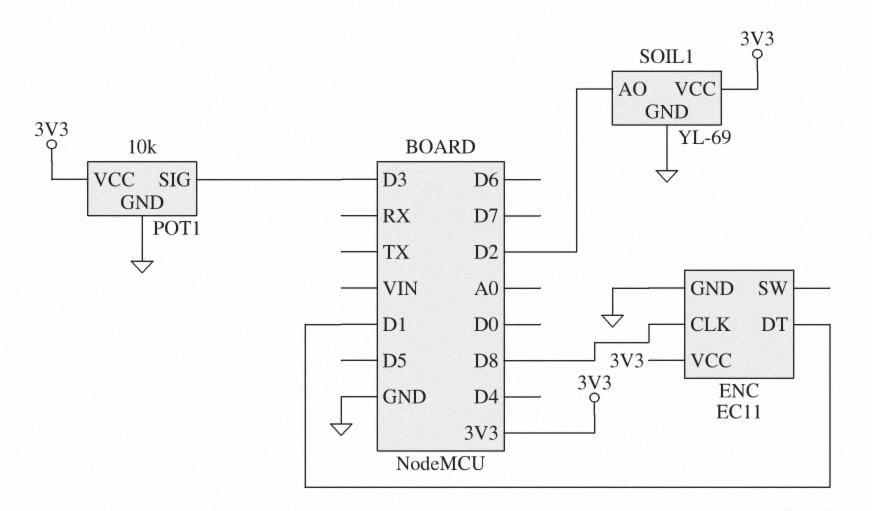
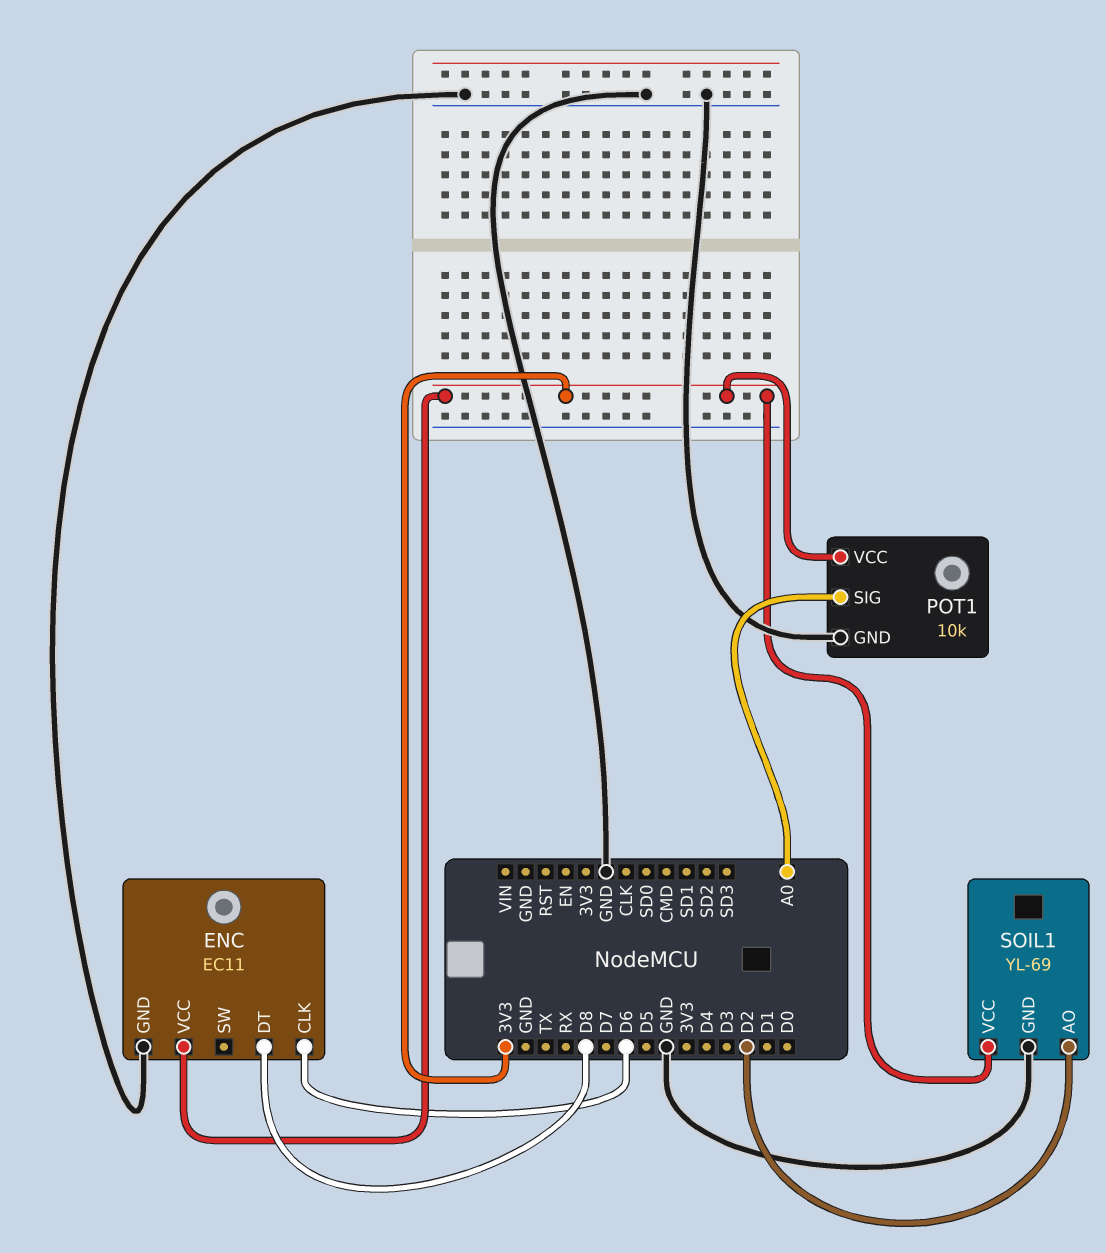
ENC pin CLK: D8 -> D6
ENC pin DT: D1 -> D8
POT1 pin SIG: D3 -> A0

